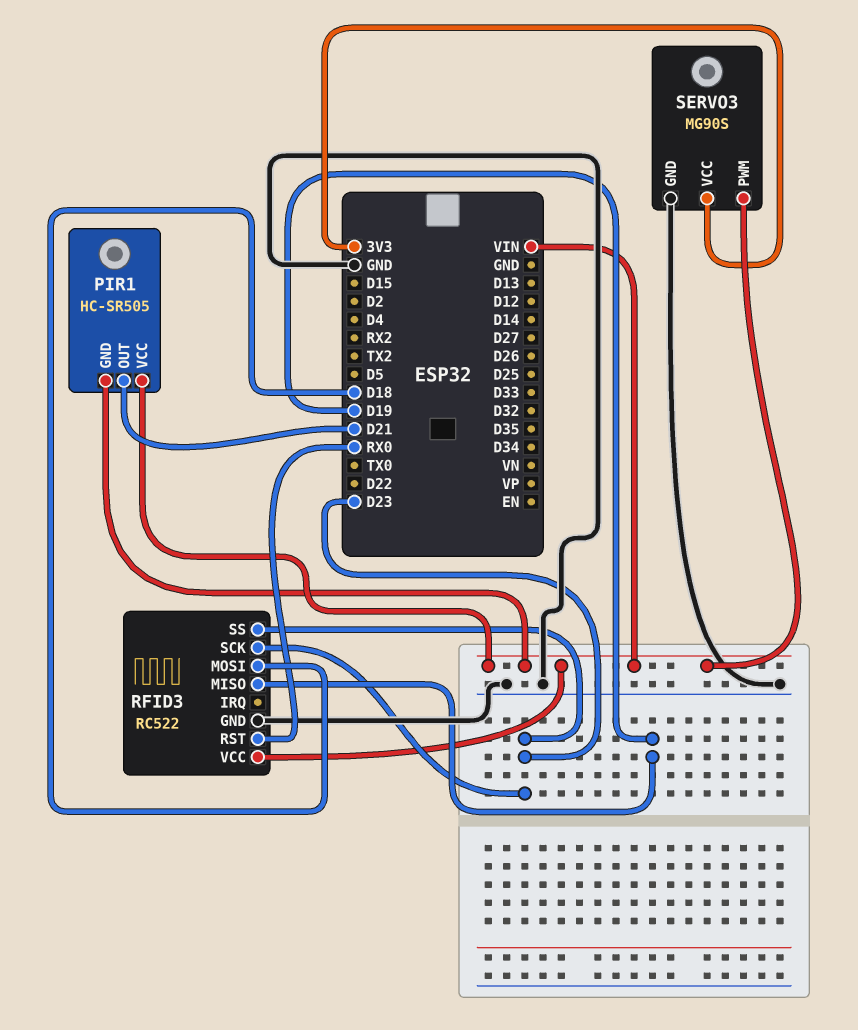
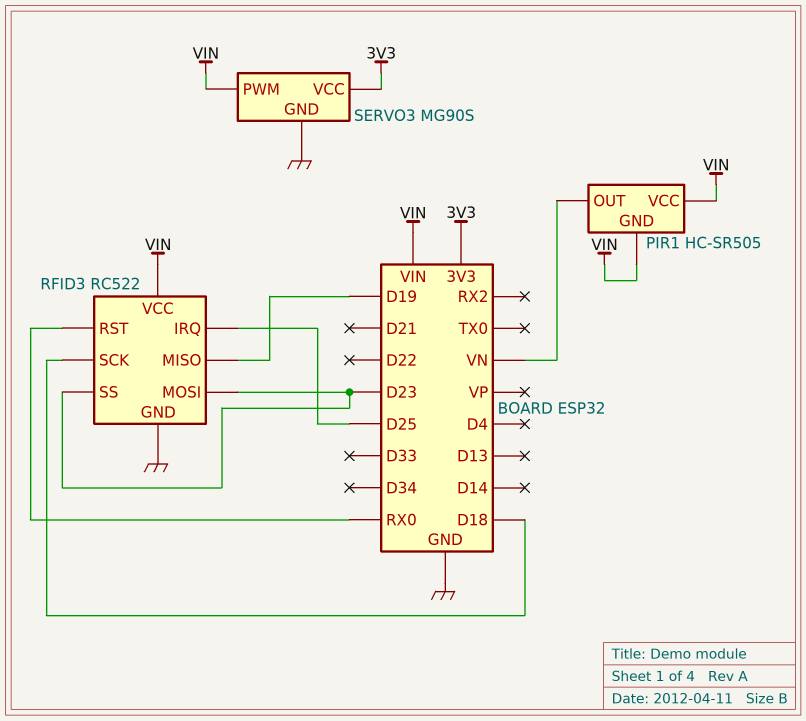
PIR1 pin OUT: D21 -> VN
RFID3 pin IRQ: none -> D25
RFID3 pin MOSI: D18 -> D23
RFID3 pin SCK: D23 -> D18

